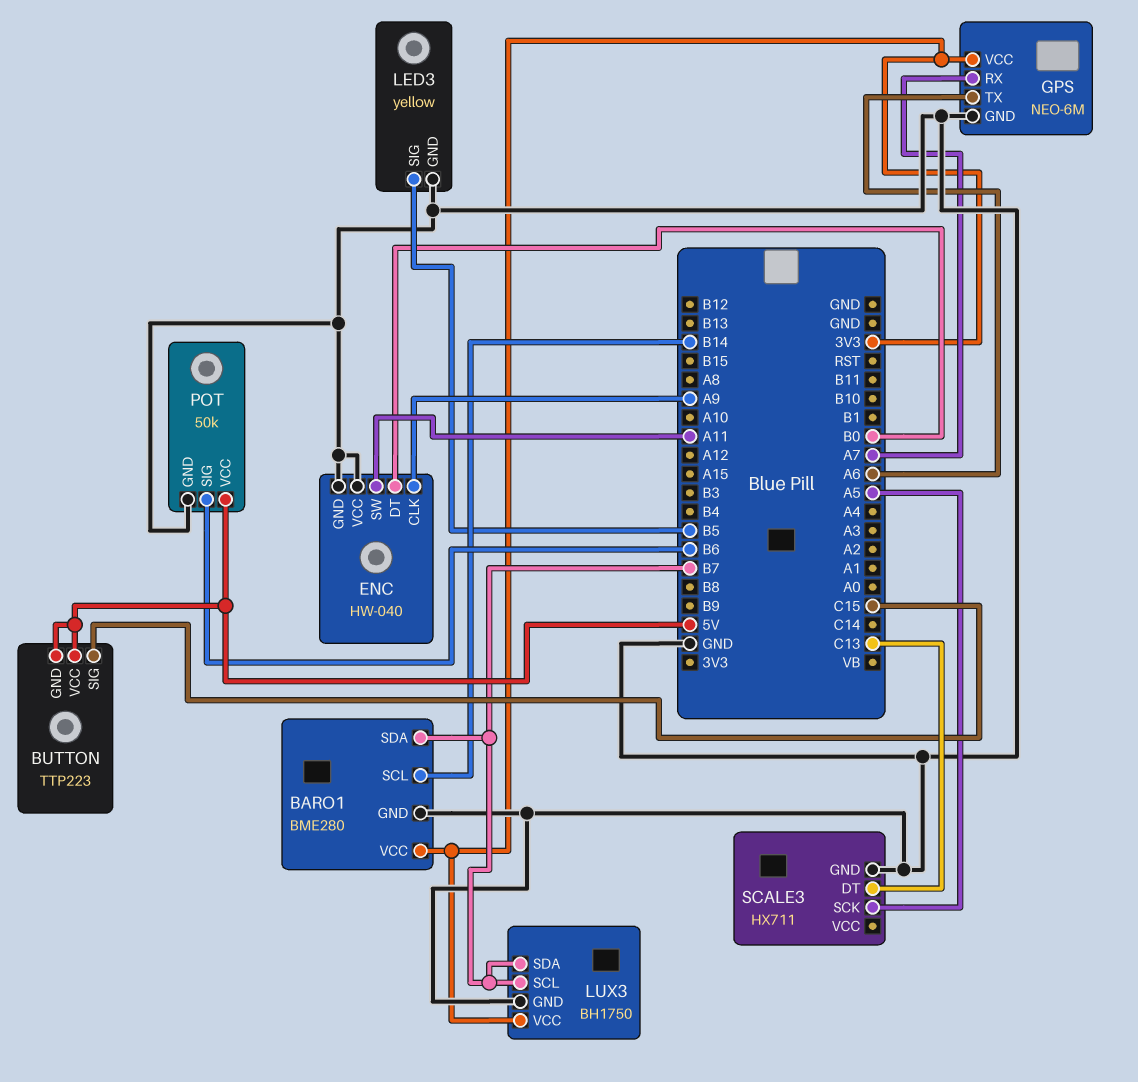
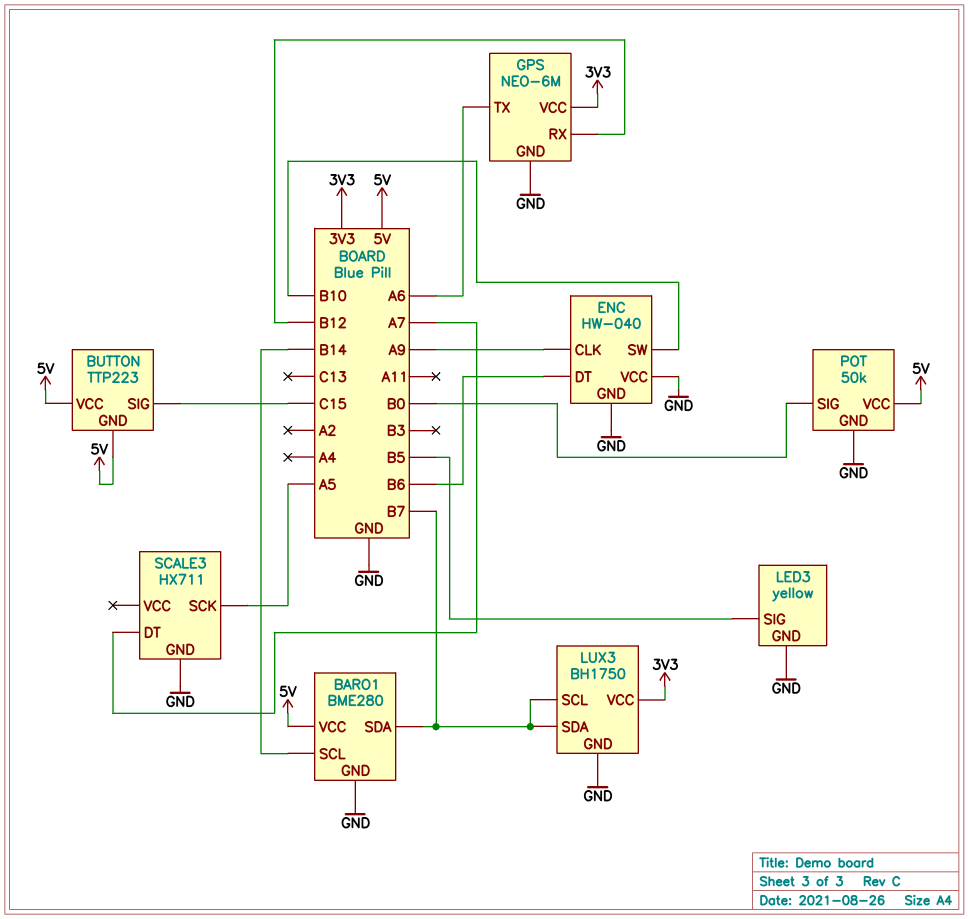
BARO1 pin VCC: 3V3 -> 5V
ENC pin DT: B0 -> B6
ENC pin SW: A11 -> B10
GPS pin RX: A7 -> B12
POT pin SIG: B6 -> B0
SCALE3 pin DT: C13 -> A7

